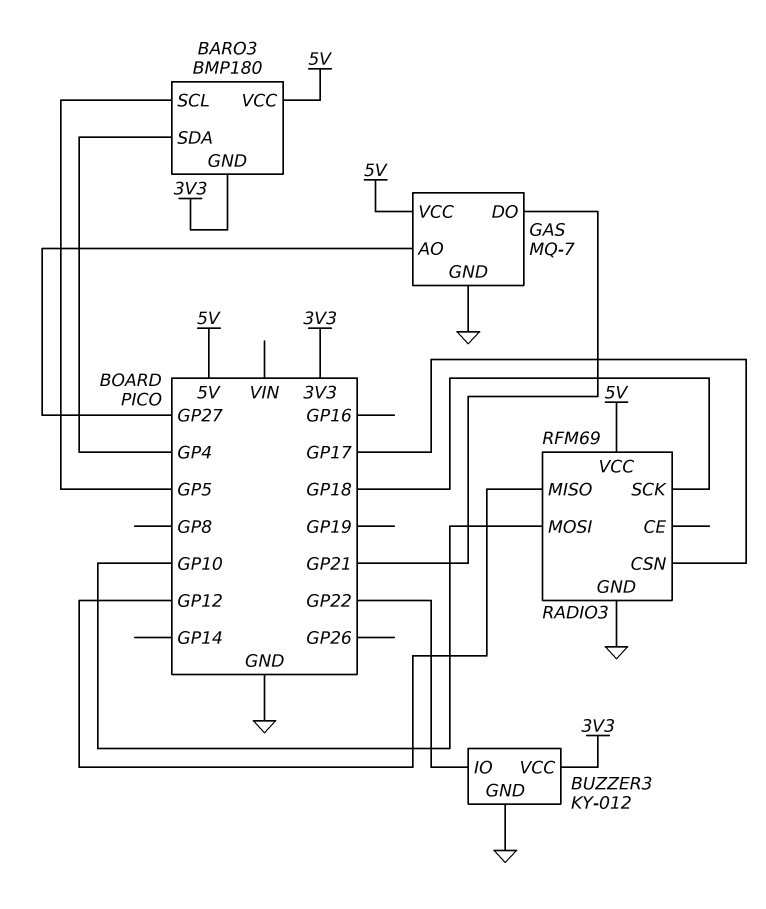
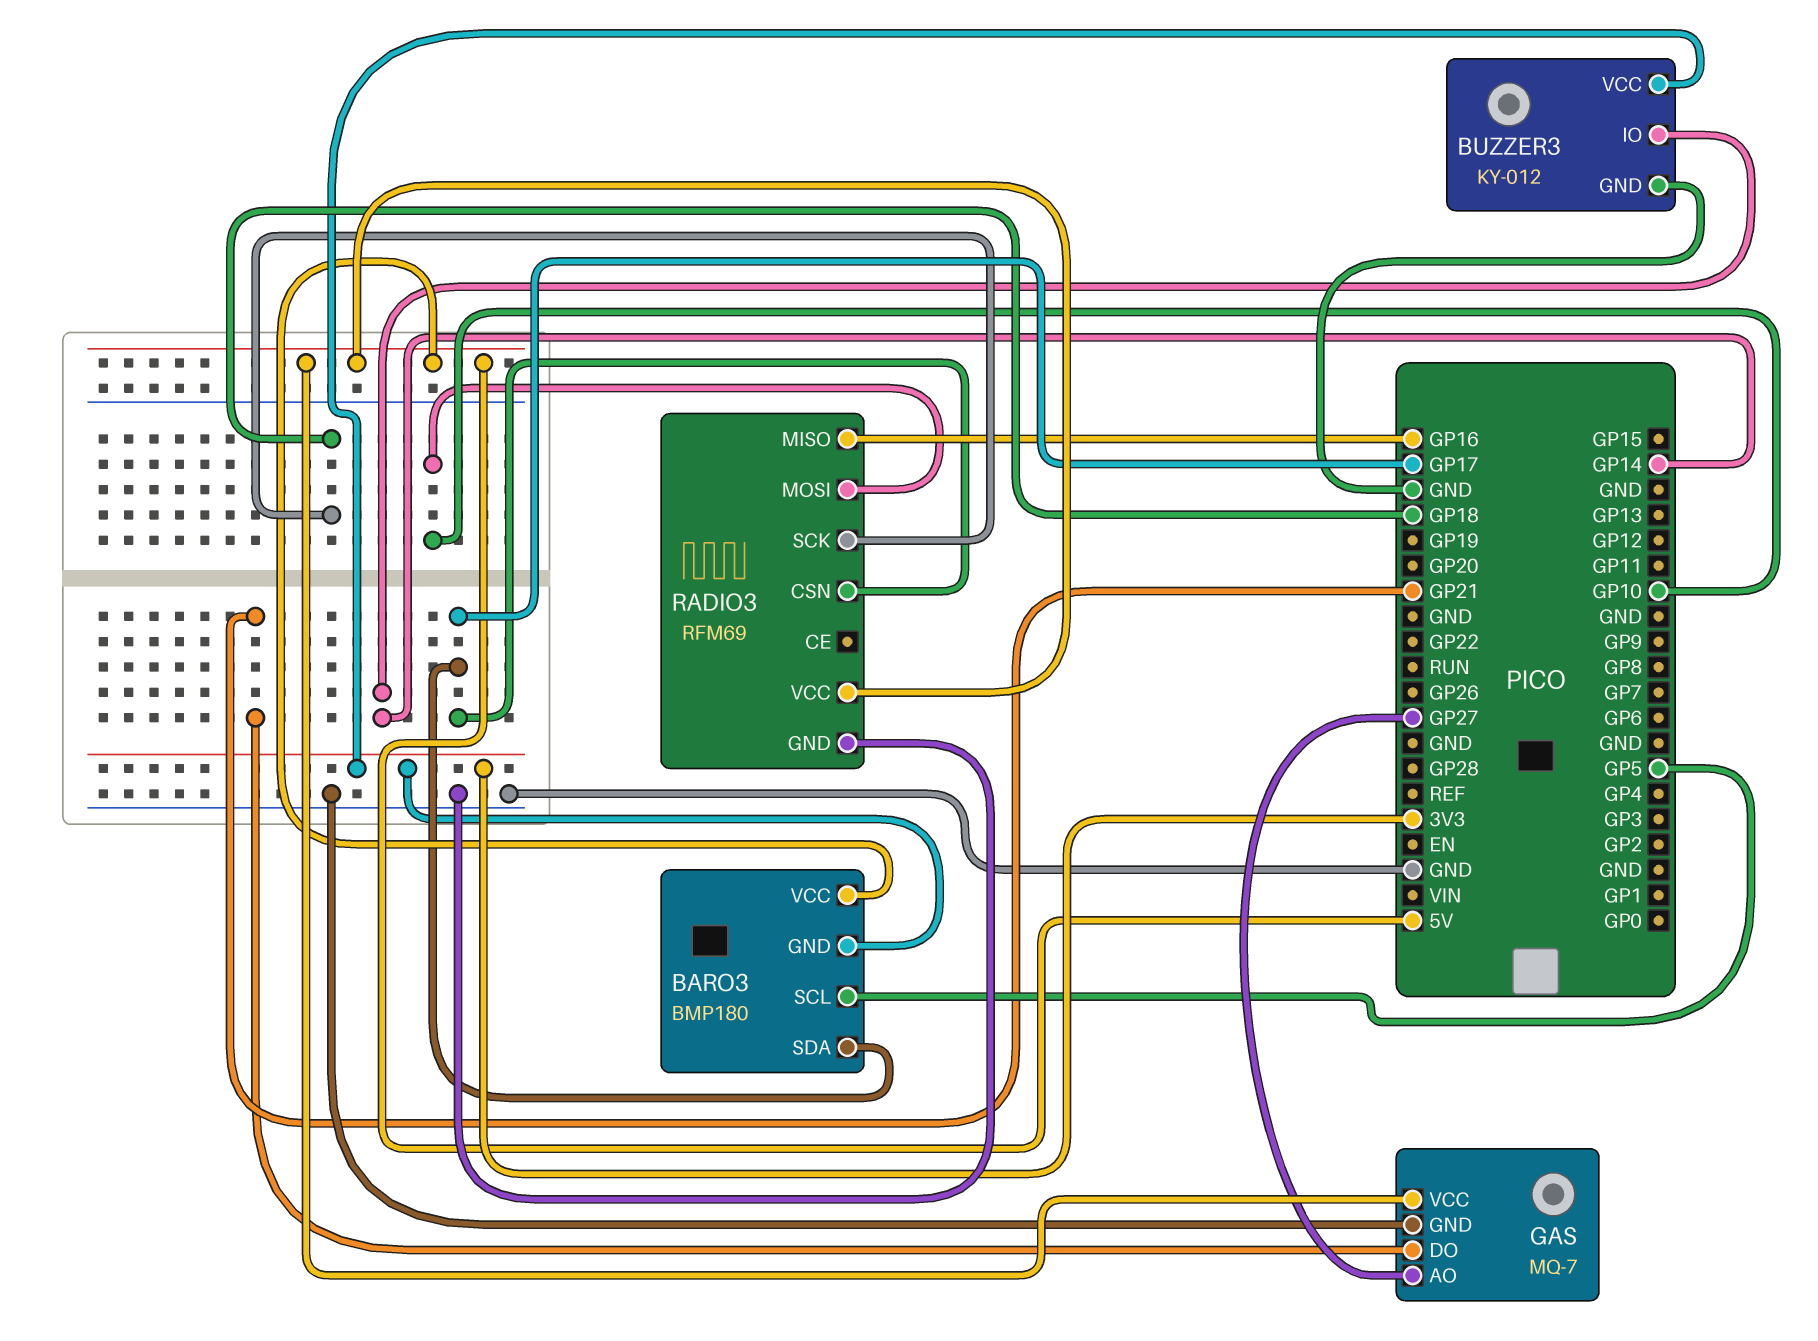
BARO3 pin SDA: GP4 -> GP17
BUZZER3 pin IO: GP22 -> GP14
RADIO3 pin MISO: GP12 -> GP16

